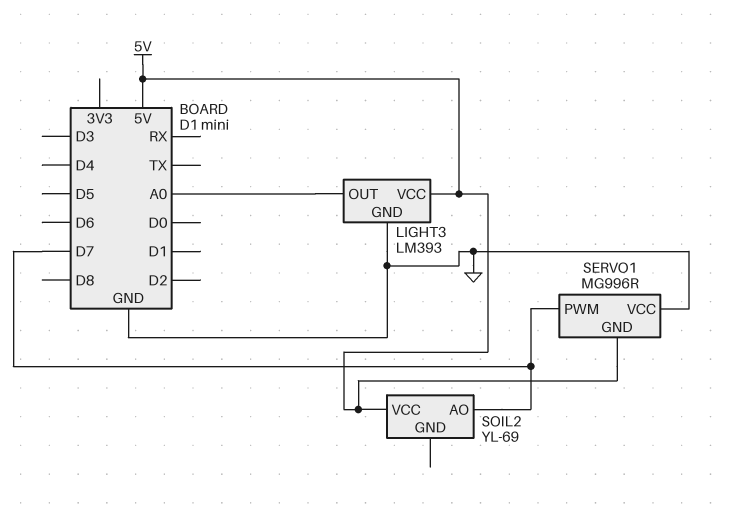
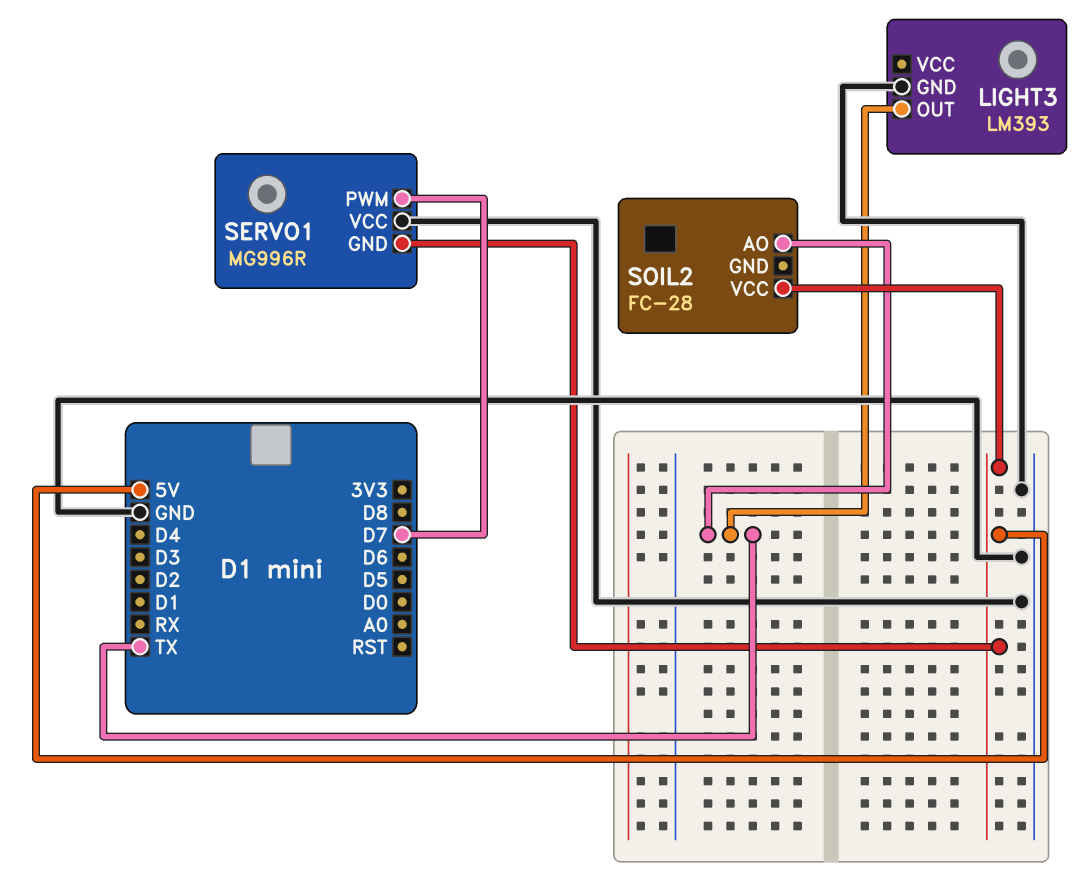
LIGHT3 pin OUT: A0 -> TX
LIGHT3 pin VCC: 5V -> none
SOIL2: YL-69 -> FC-28
SOIL2 pin AO: D7 -> TX

